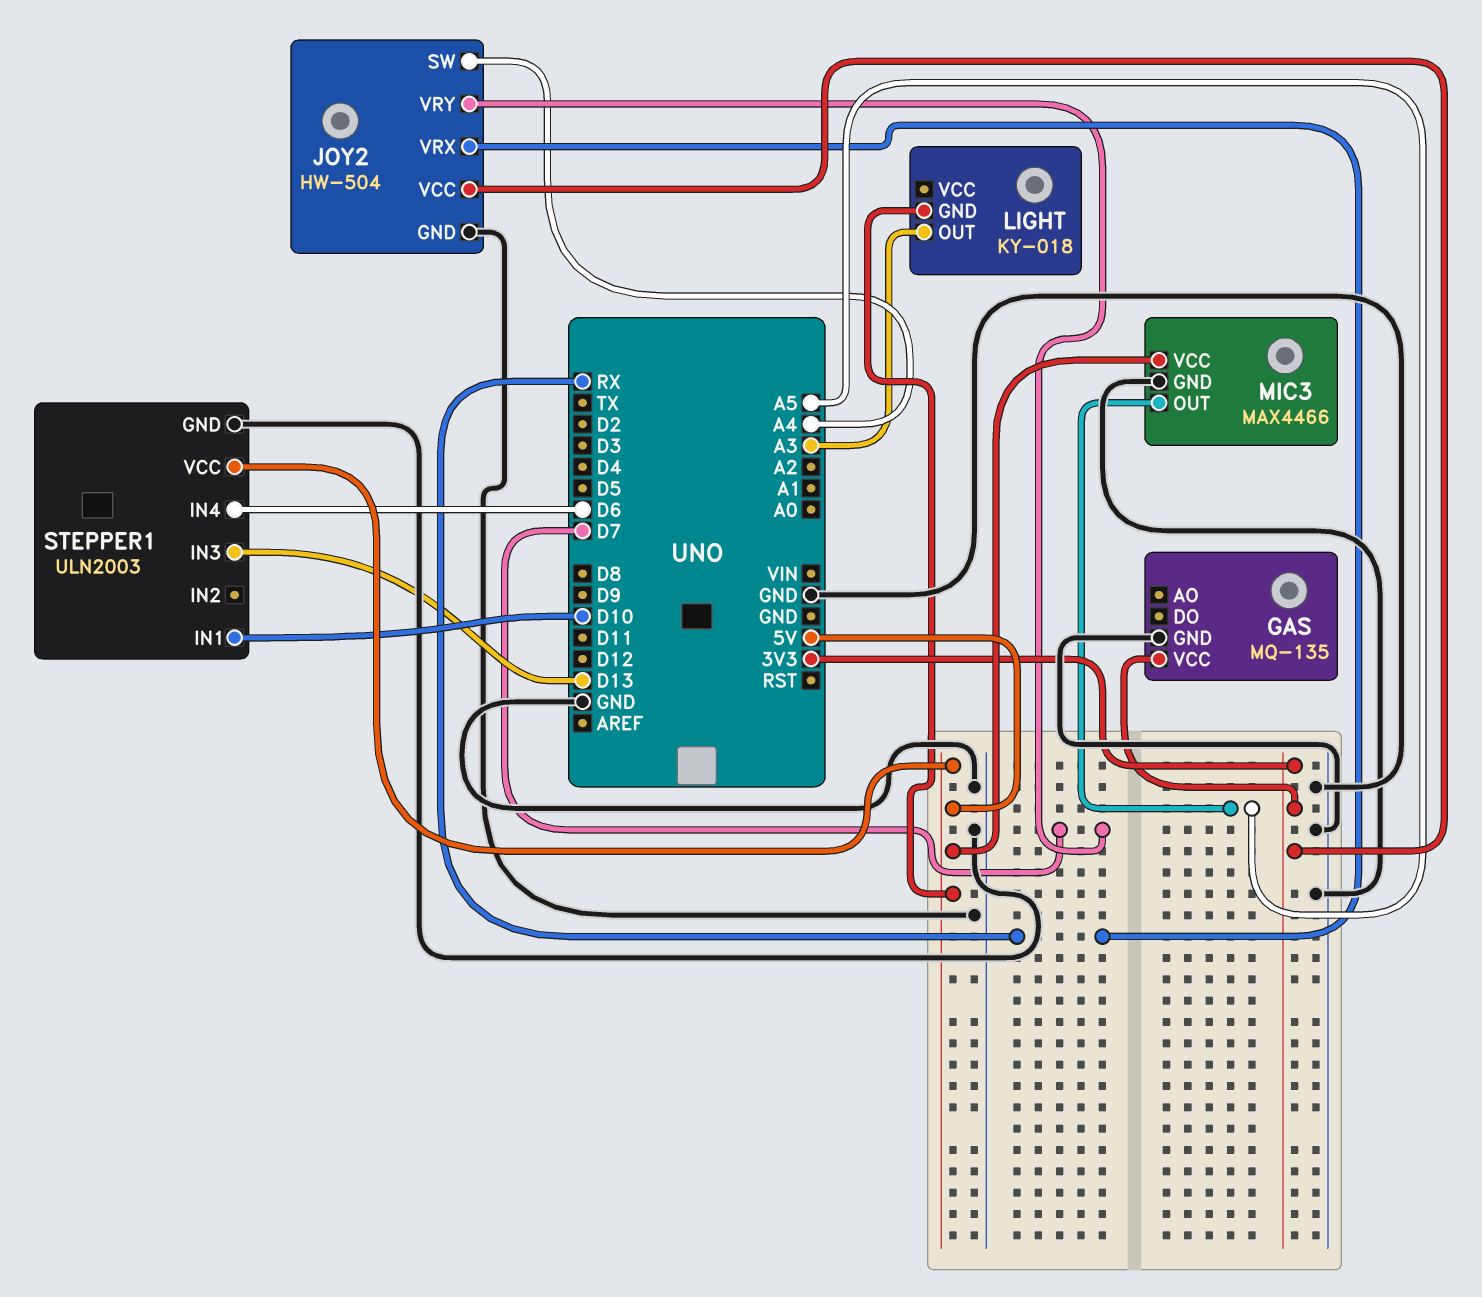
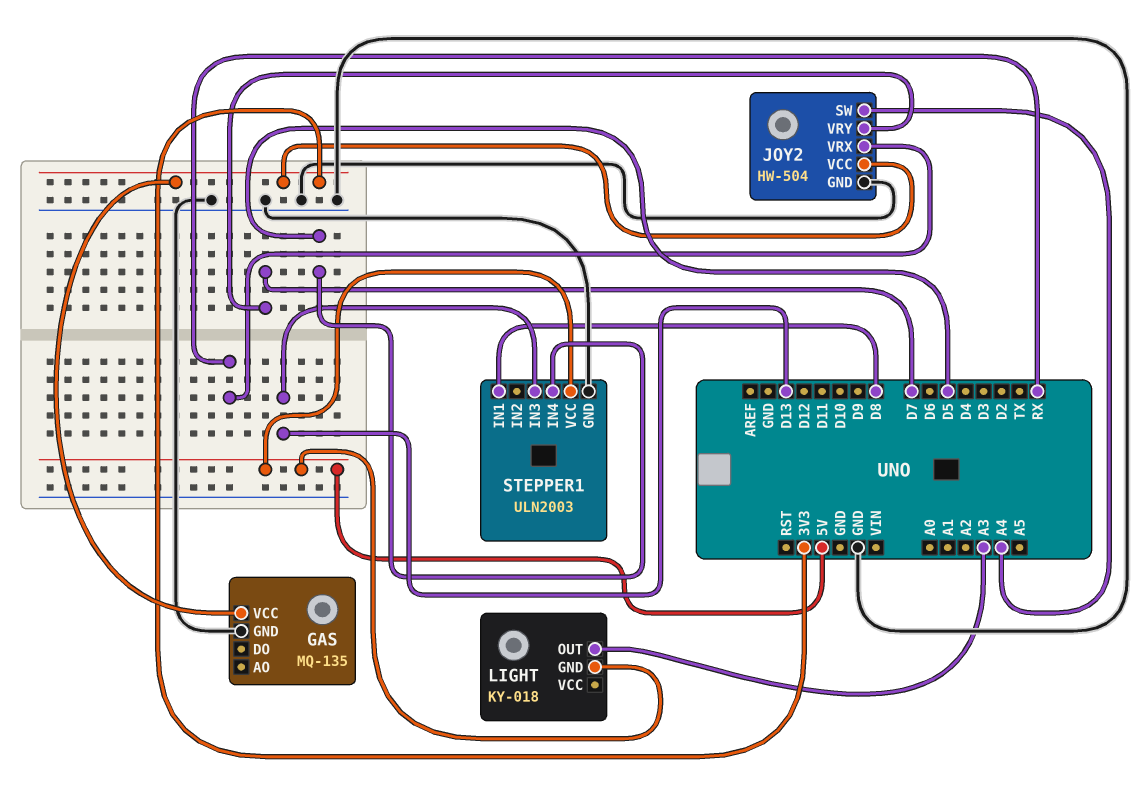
MIC3: MAX4466 -> none
MIC3 pin GND: GND -> none
MIC3 pin OUT: A5 -> none
MIC3 pin VCC: 5V -> none
STEPPER1 pin IN1: D10 -> D8
STEPPER1 pin IN4: D6 -> D5

